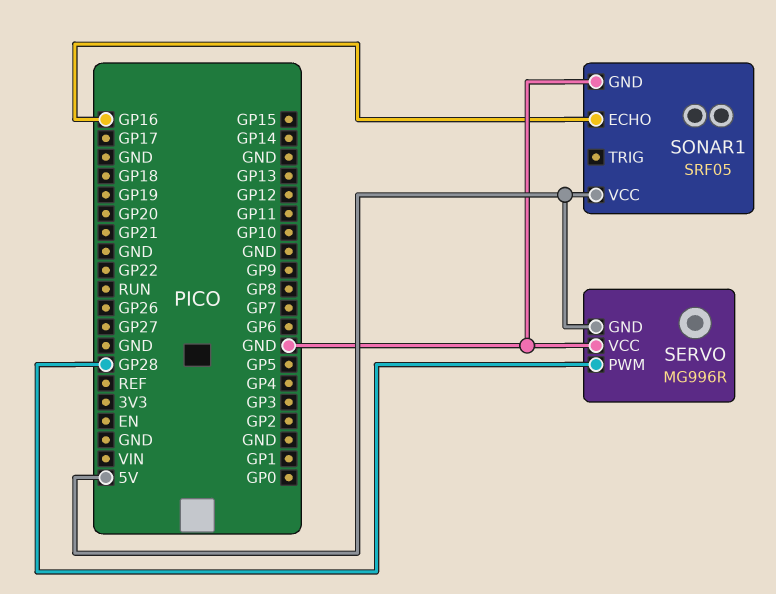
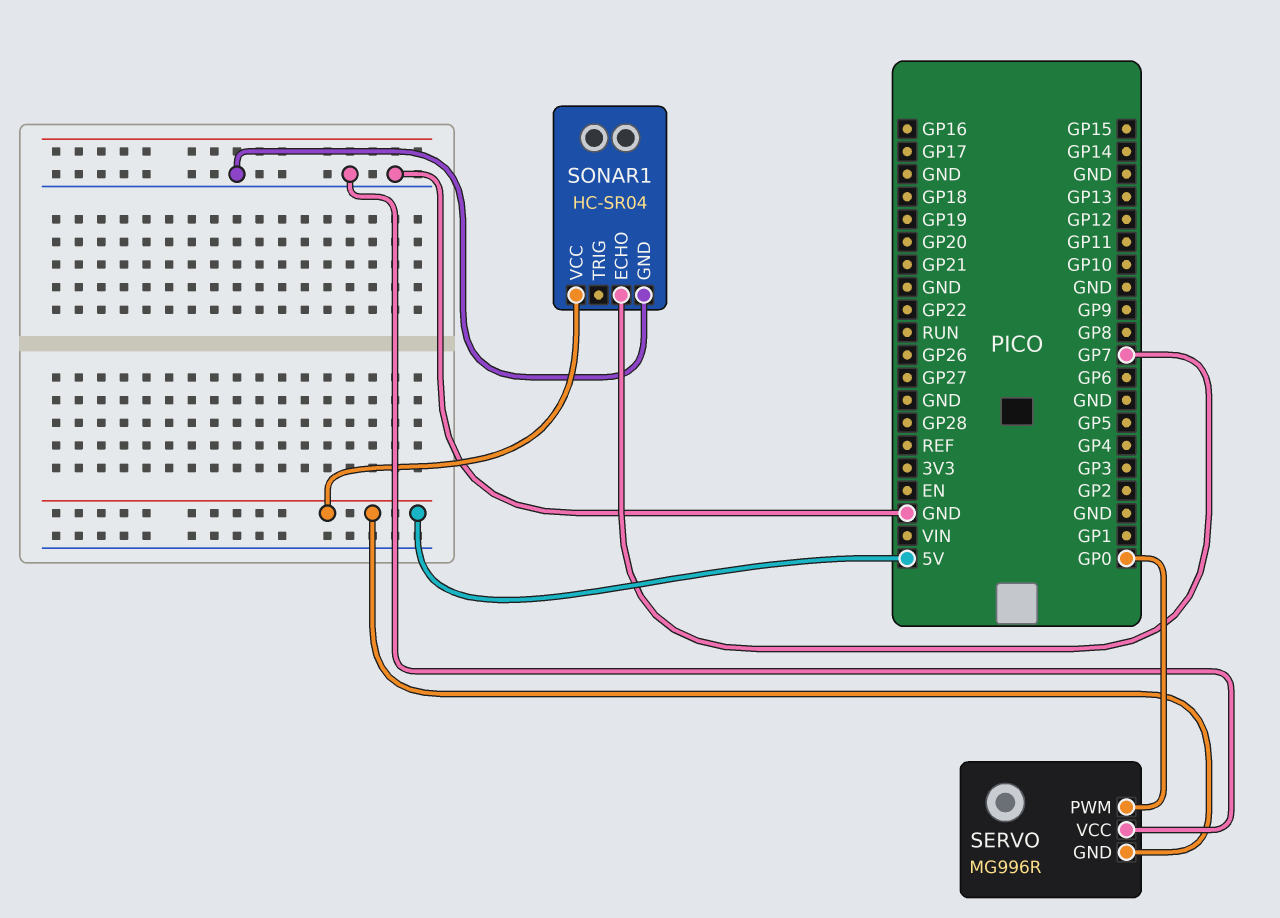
SERVO pin PWM: GP28 -> GP0
SONAR1: SRF05 -> HC-SR04
SONAR1 pin ECHO: GP16 -> GP7

